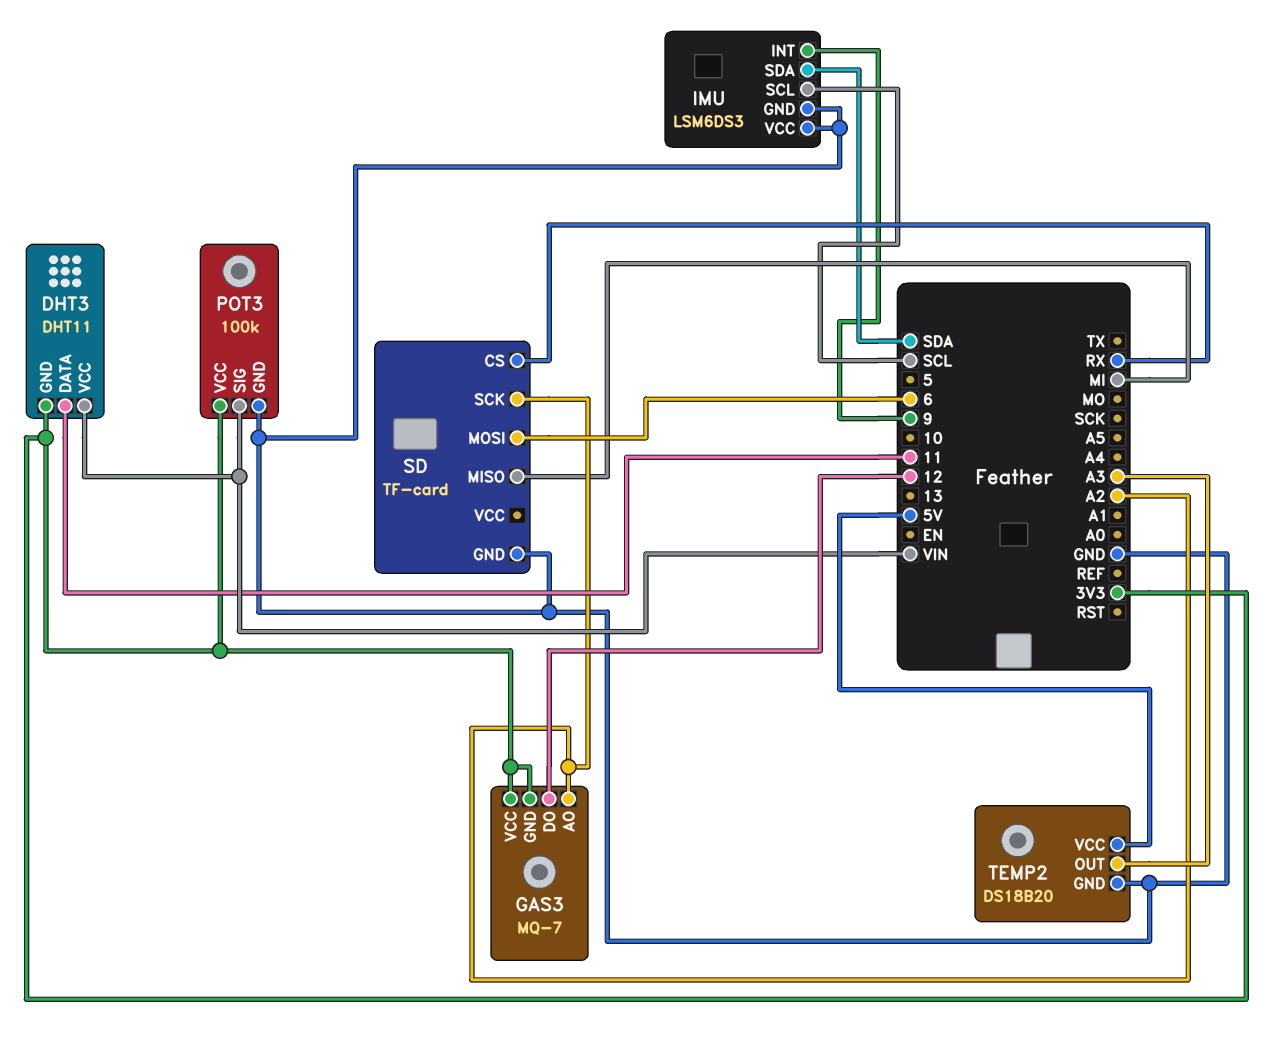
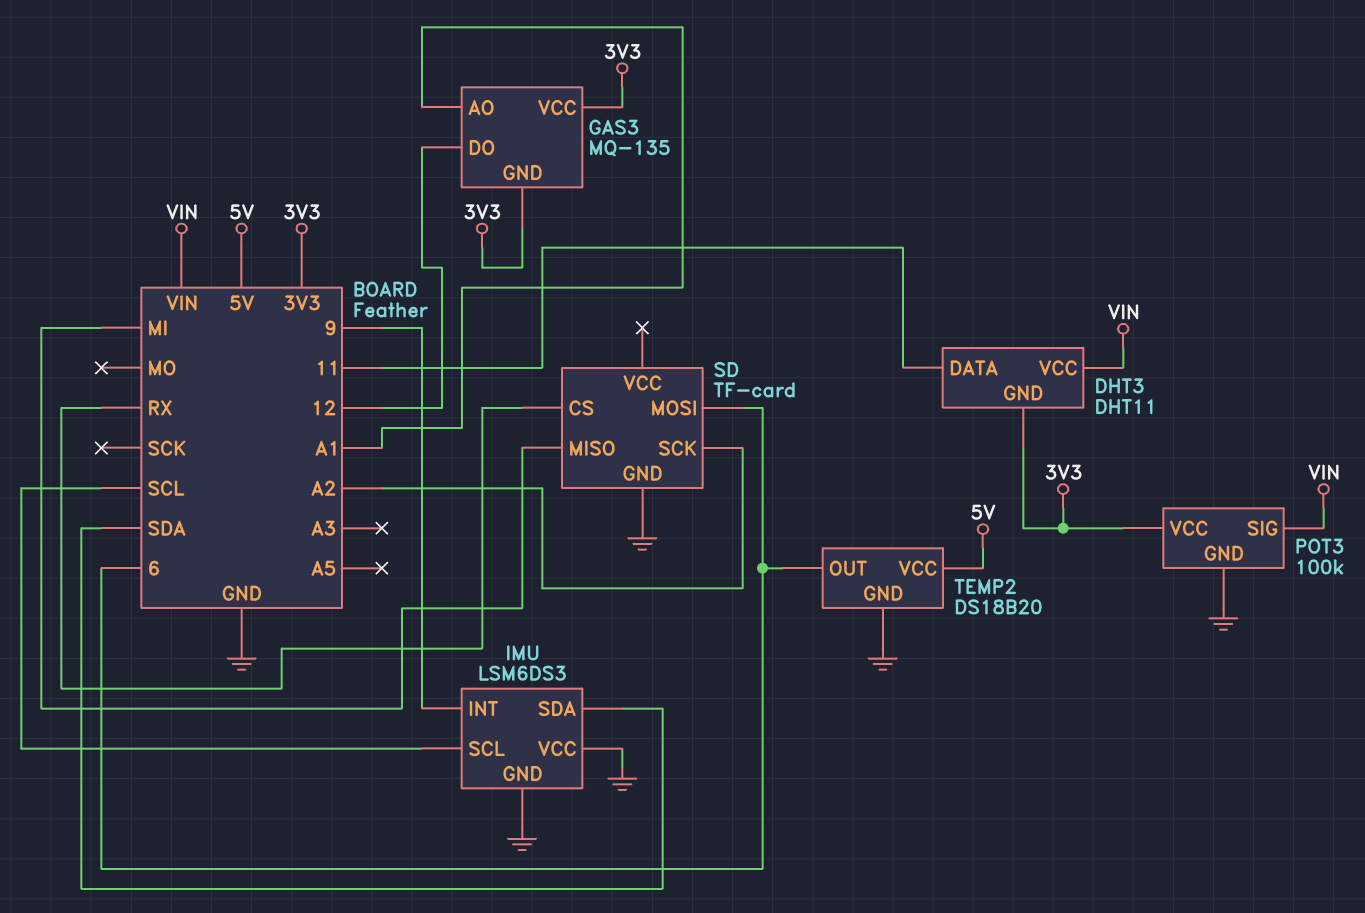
GAS3: MQ-7 -> MQ-135
GAS3 pin AO: A2 -> A1
TEMP2 pin OUT: A3 -> 6

